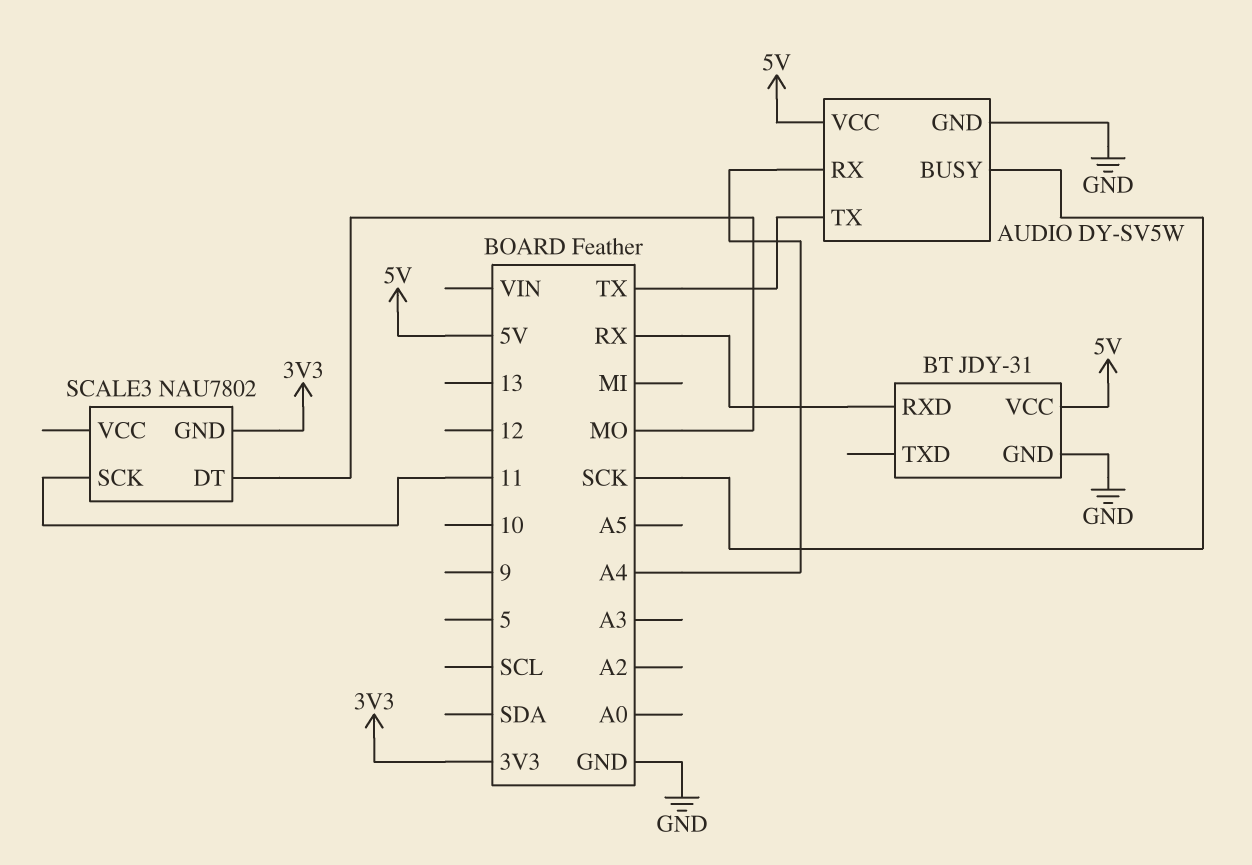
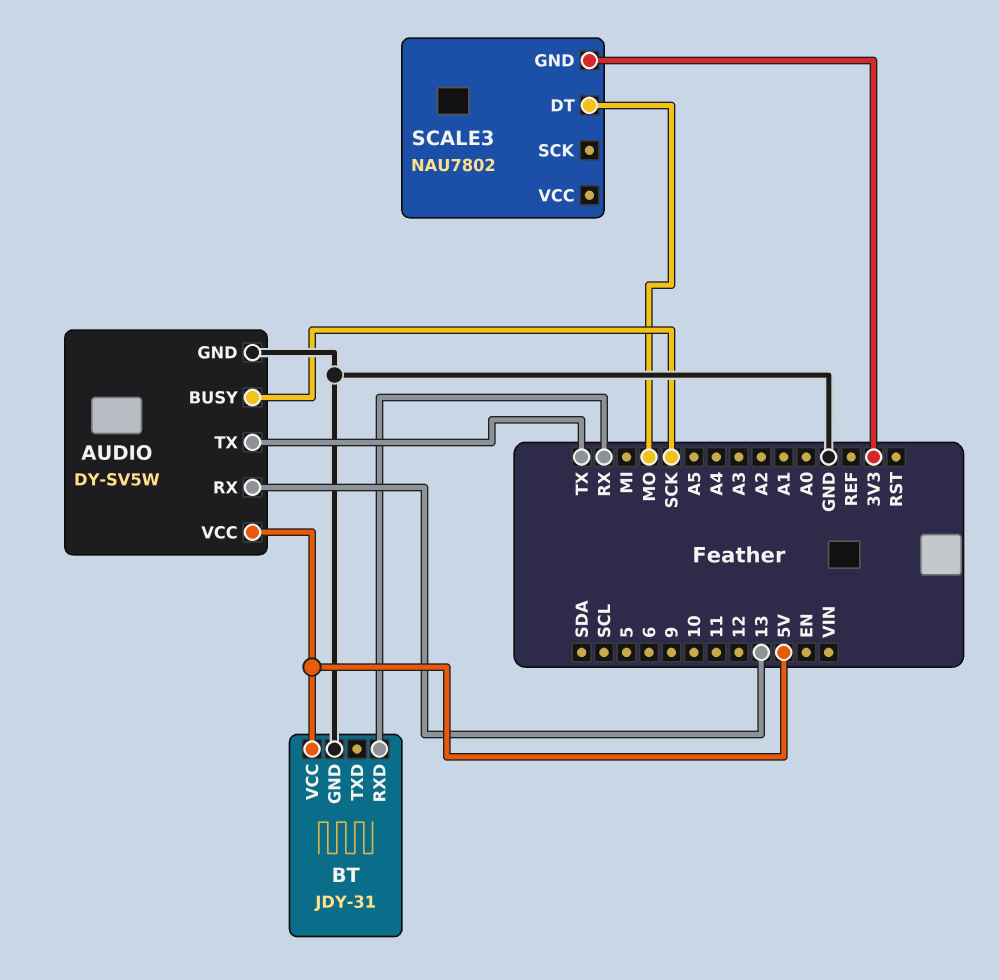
AUDIO pin RX: A4 -> 13
SCALE3 pin SCK: 11 -> none

